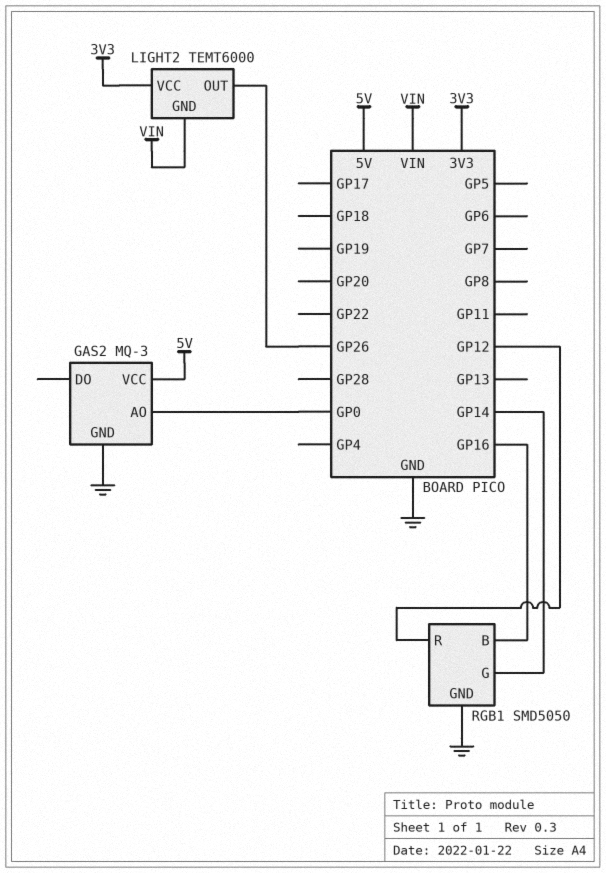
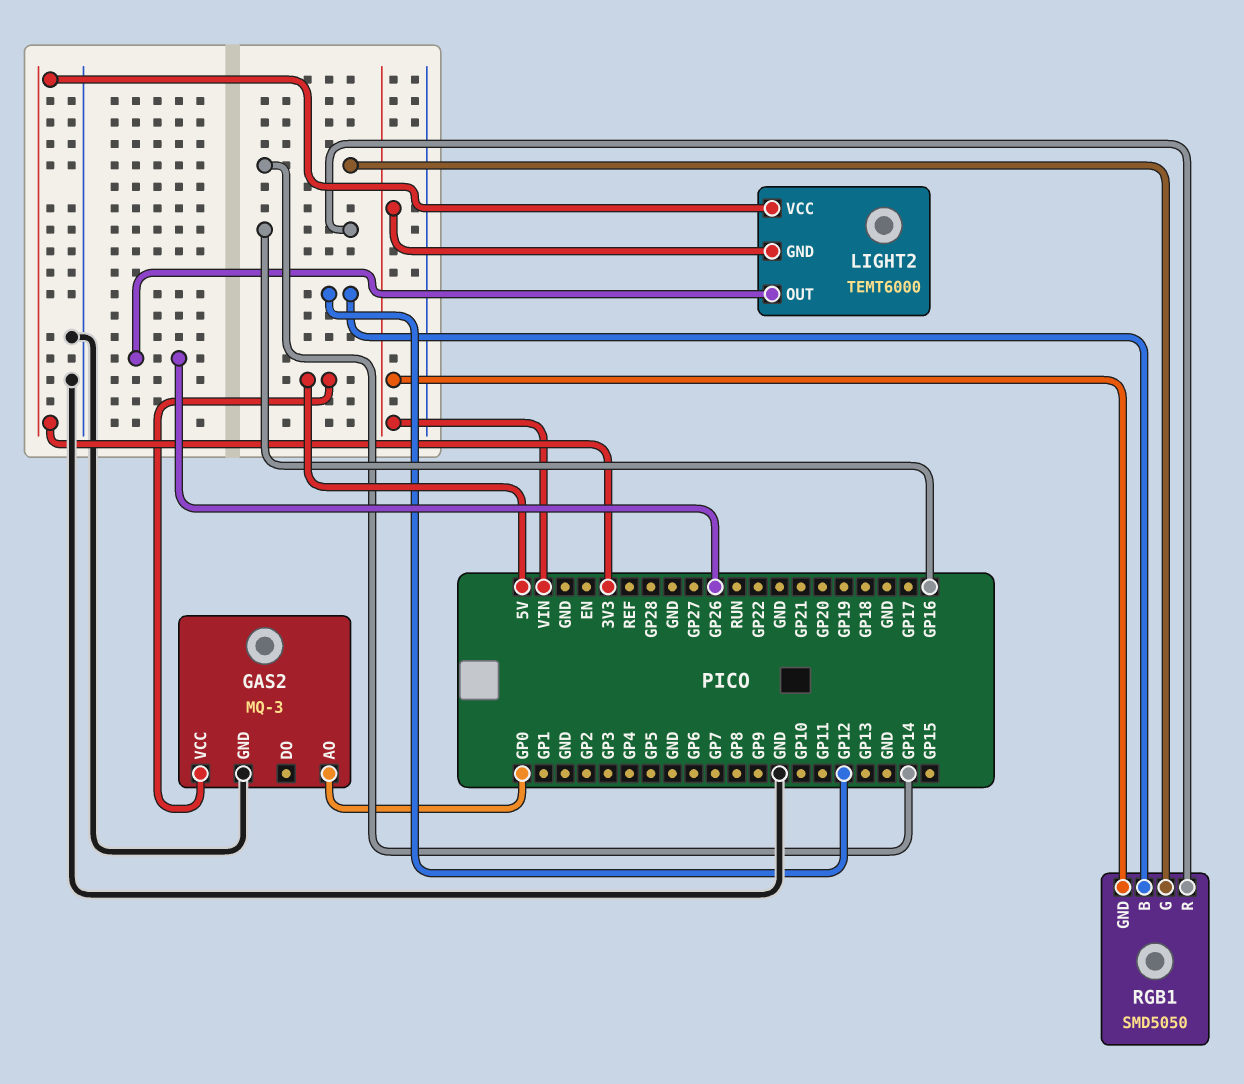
RGB1 pin B: GP16 -> GP12
RGB1 pin GND: GND -> VIN
RGB1 pin R: GP12 -> GP16

